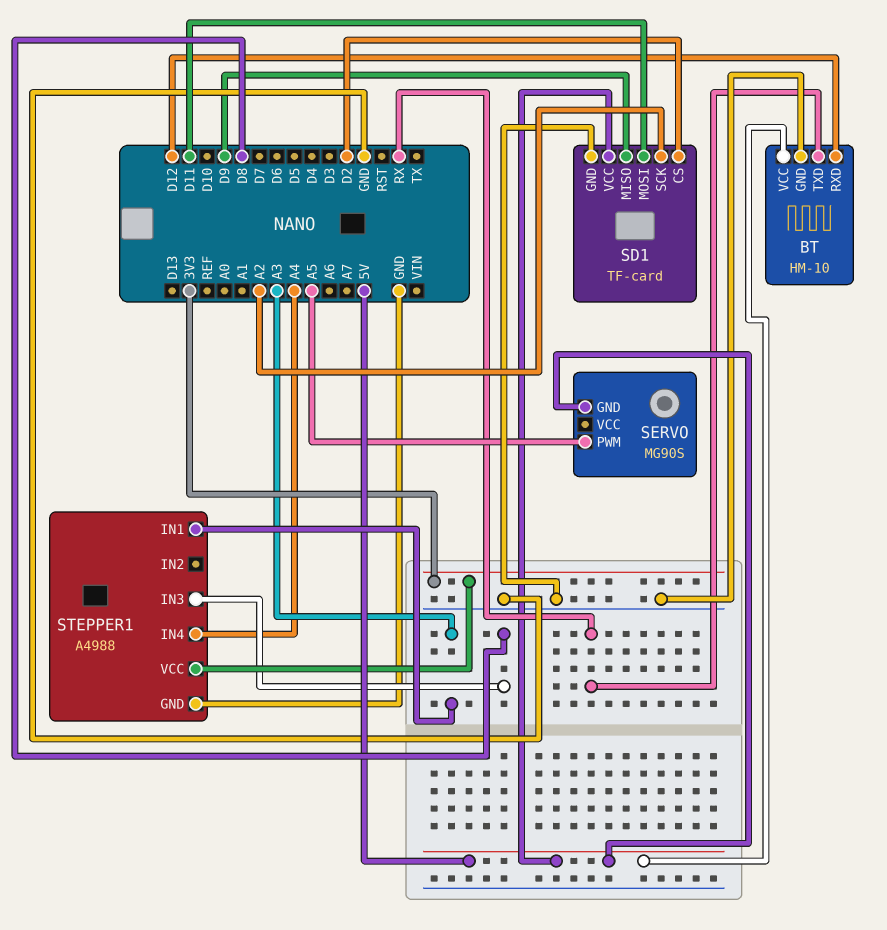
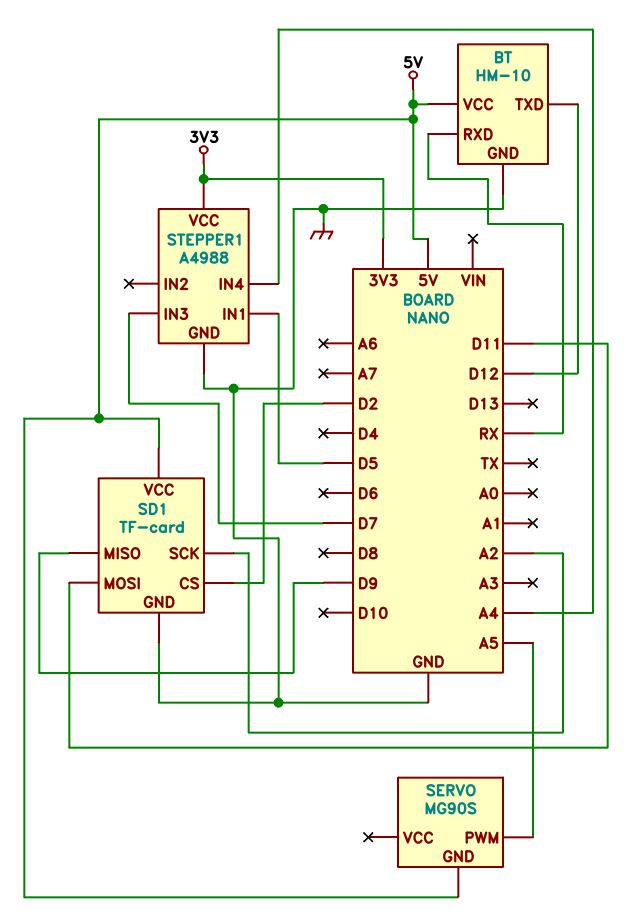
BT pin RXD: D12 -> RX
BT pin TXD: RX -> D12
STEPPER1 pin IN1: A3 -> D5
STEPPER1 pin IN3: D8 -> D7

